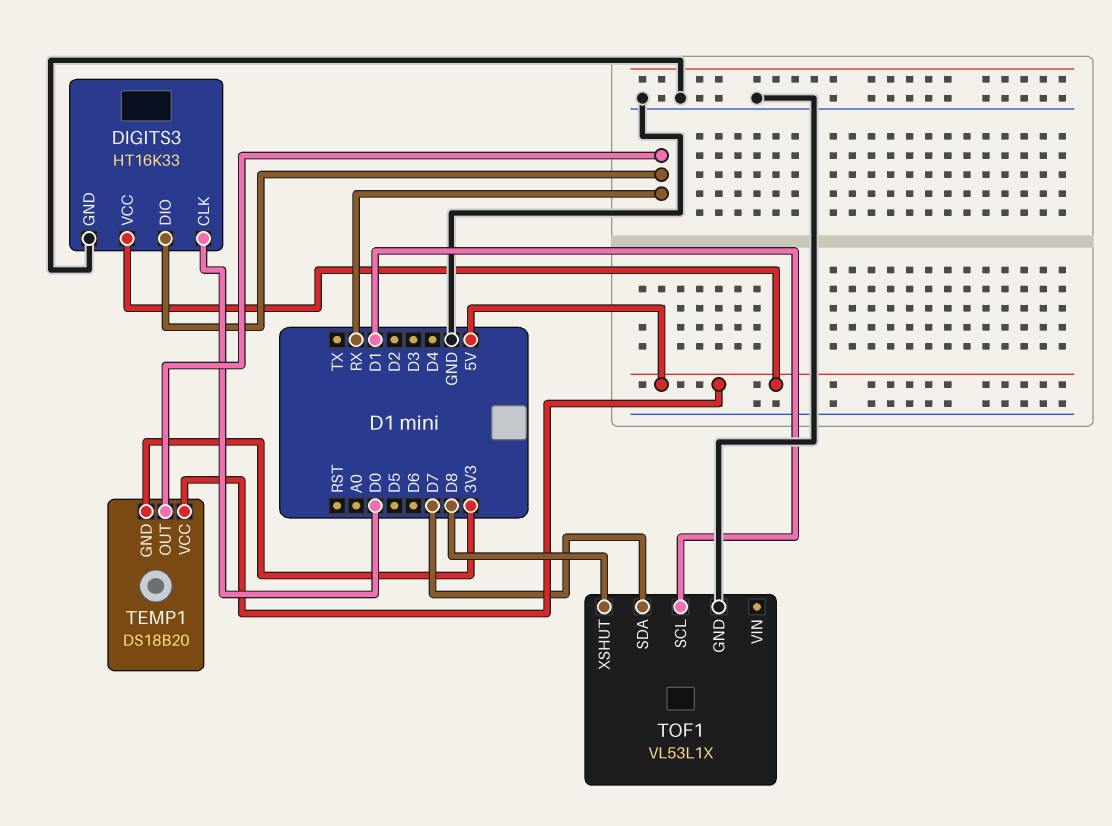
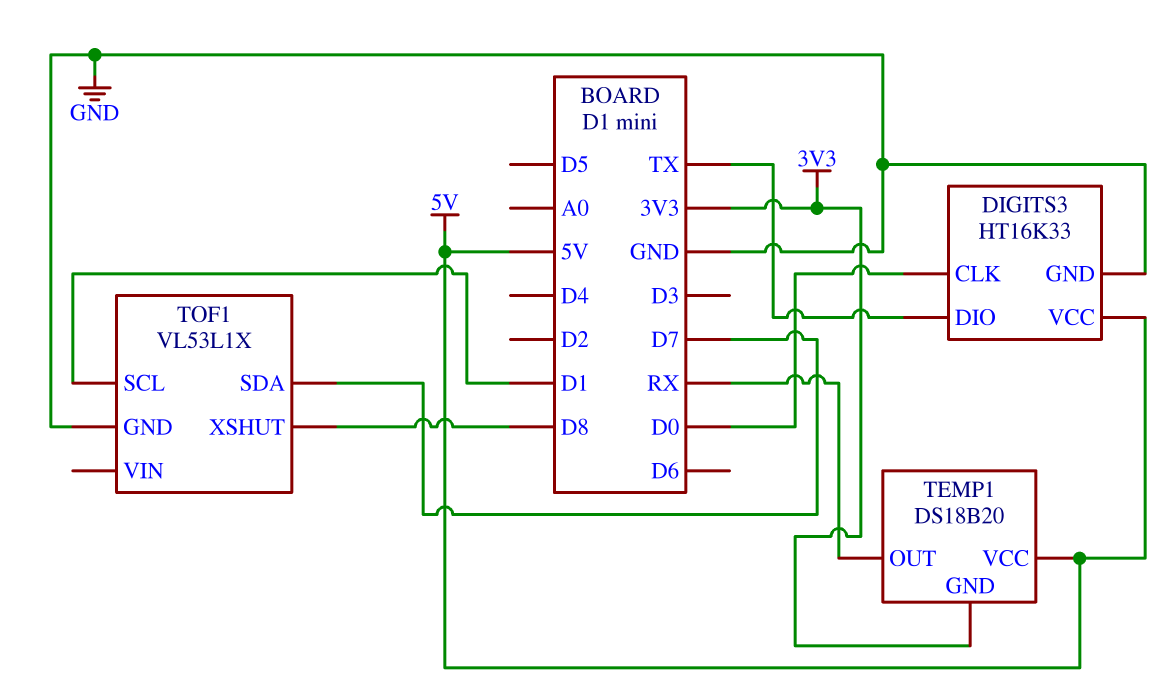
DIGITS3 pin DIO: RX -> TX

